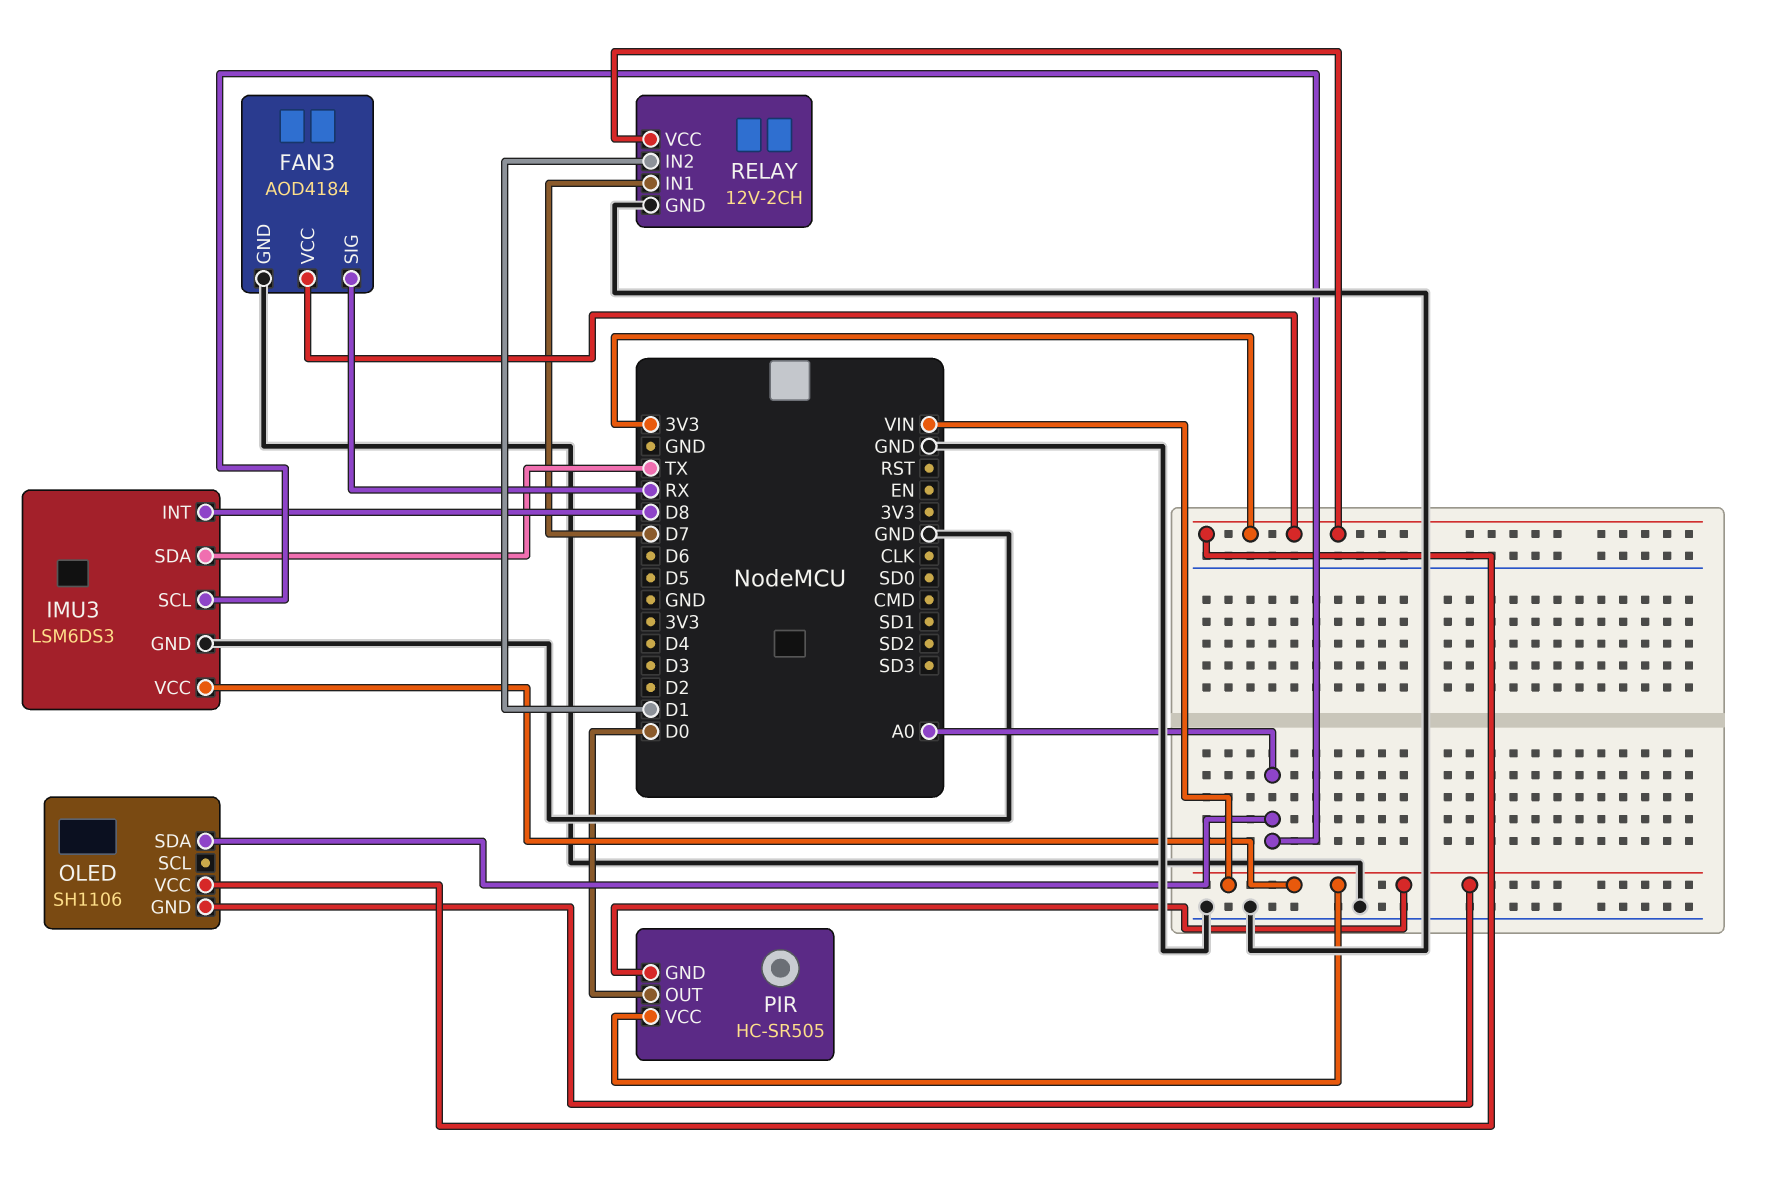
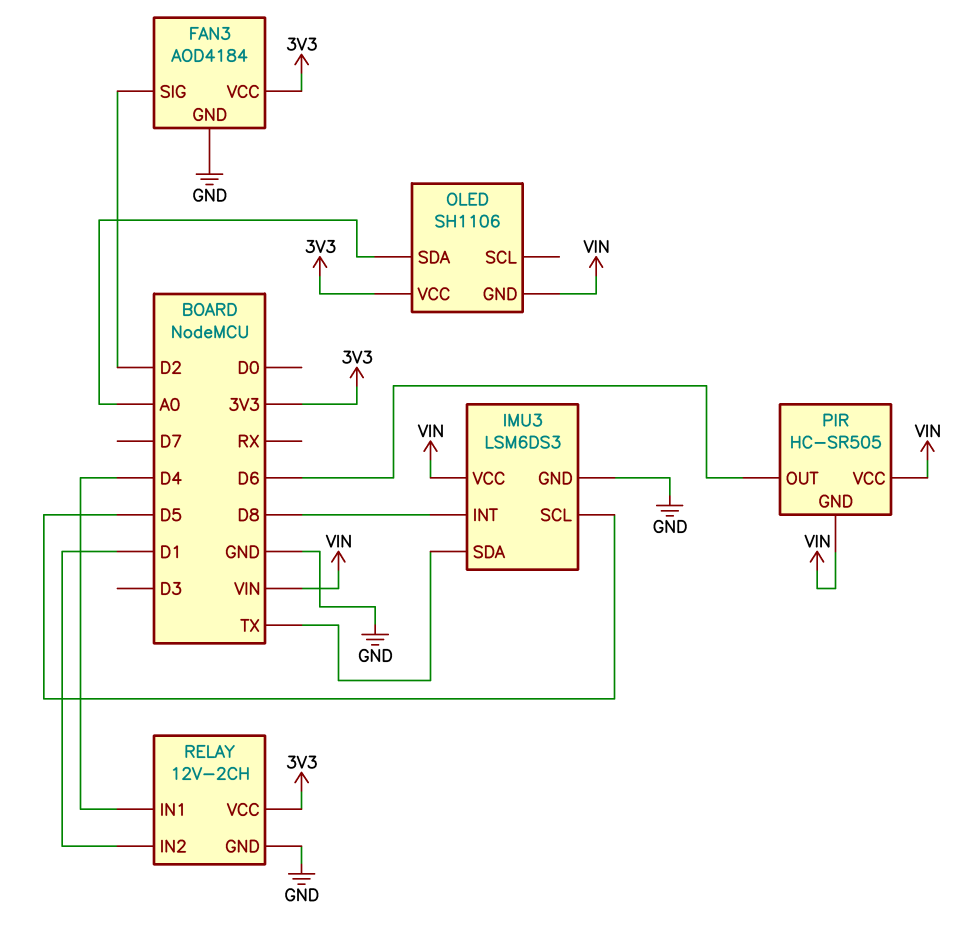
FAN3 pin SIG: RX -> D2
IMU3 pin SCL: A0 -> D5
PIR pin OUT: D0 -> D6
RELAY pin IN1: D7 -> D4

